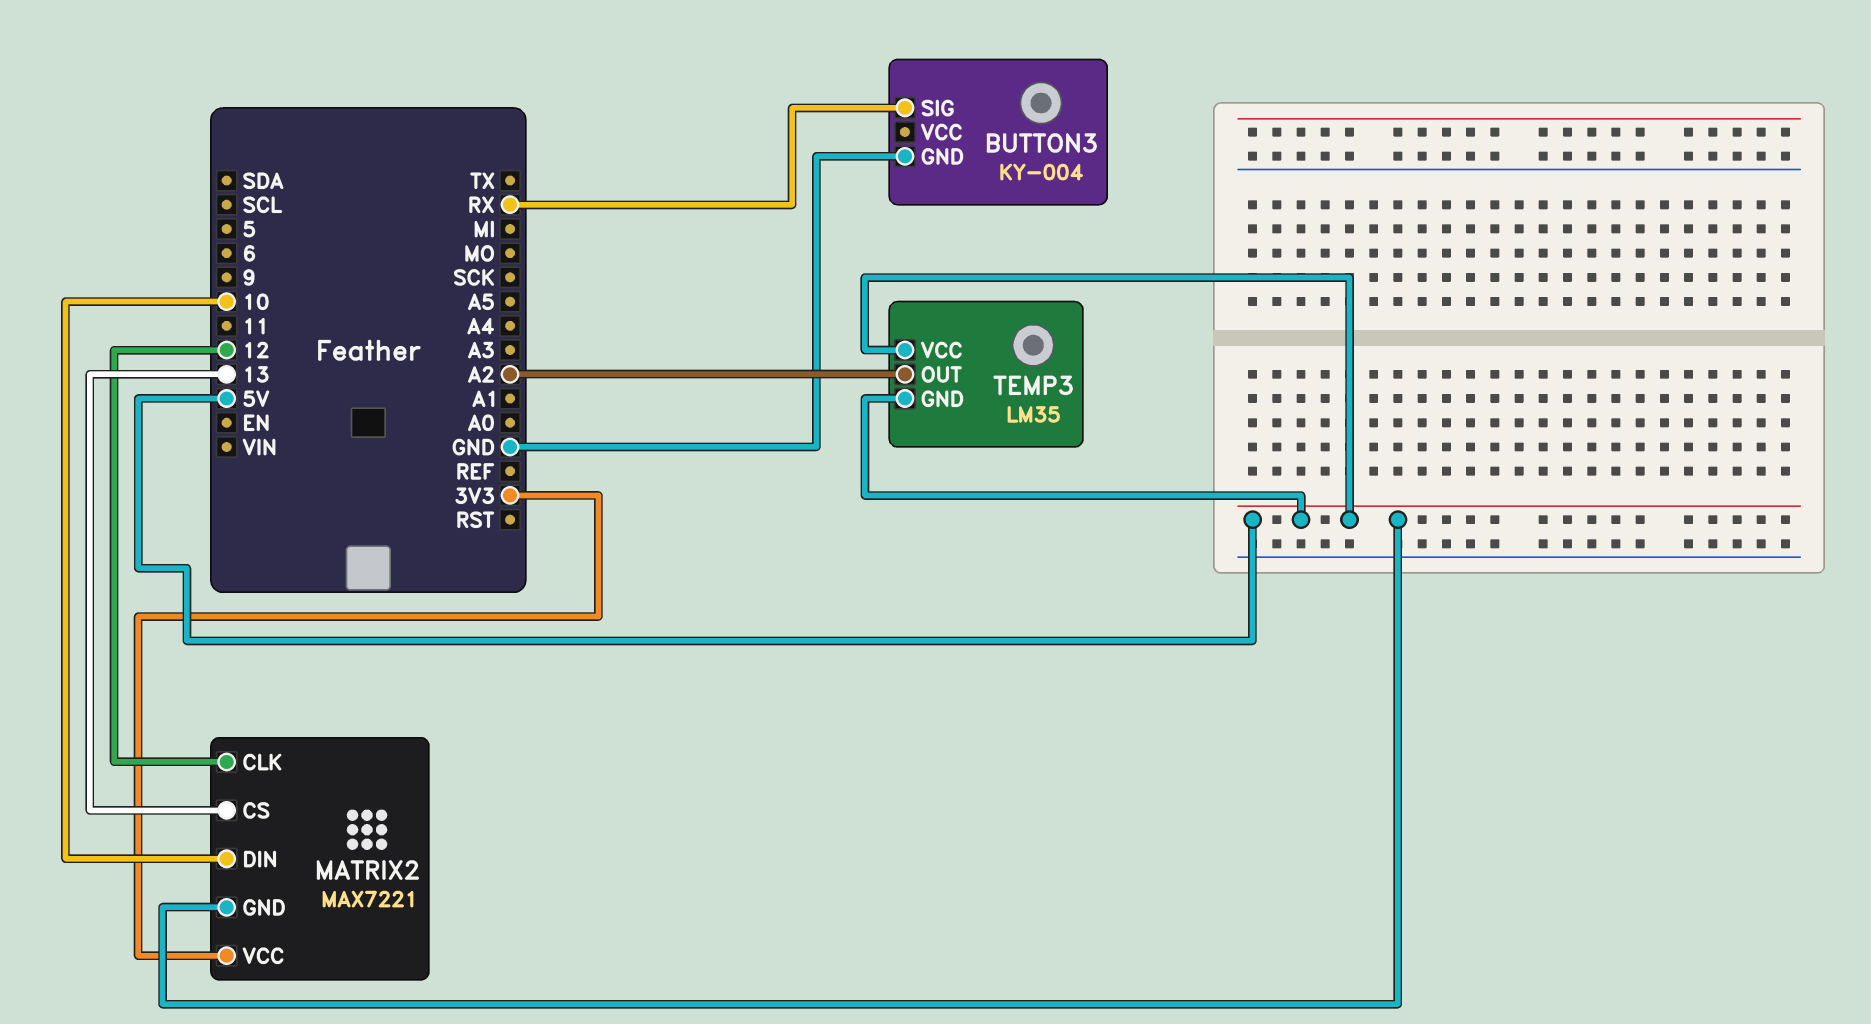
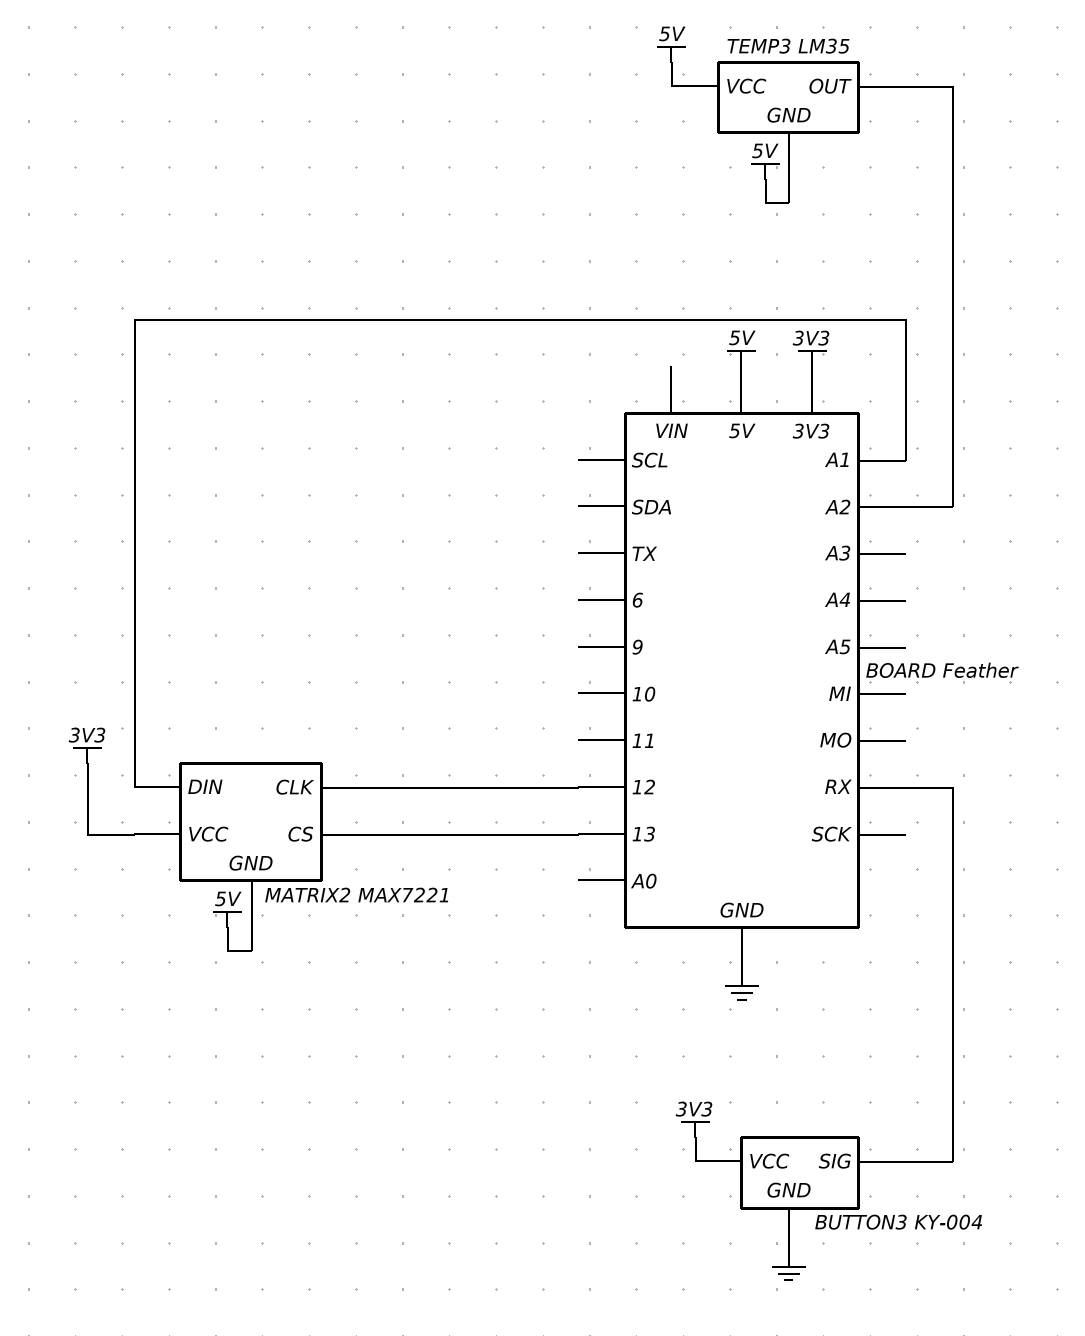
BUTTON3 pin VCC: none -> 3V3
MATRIX2 pin DIN: 10 -> A1

